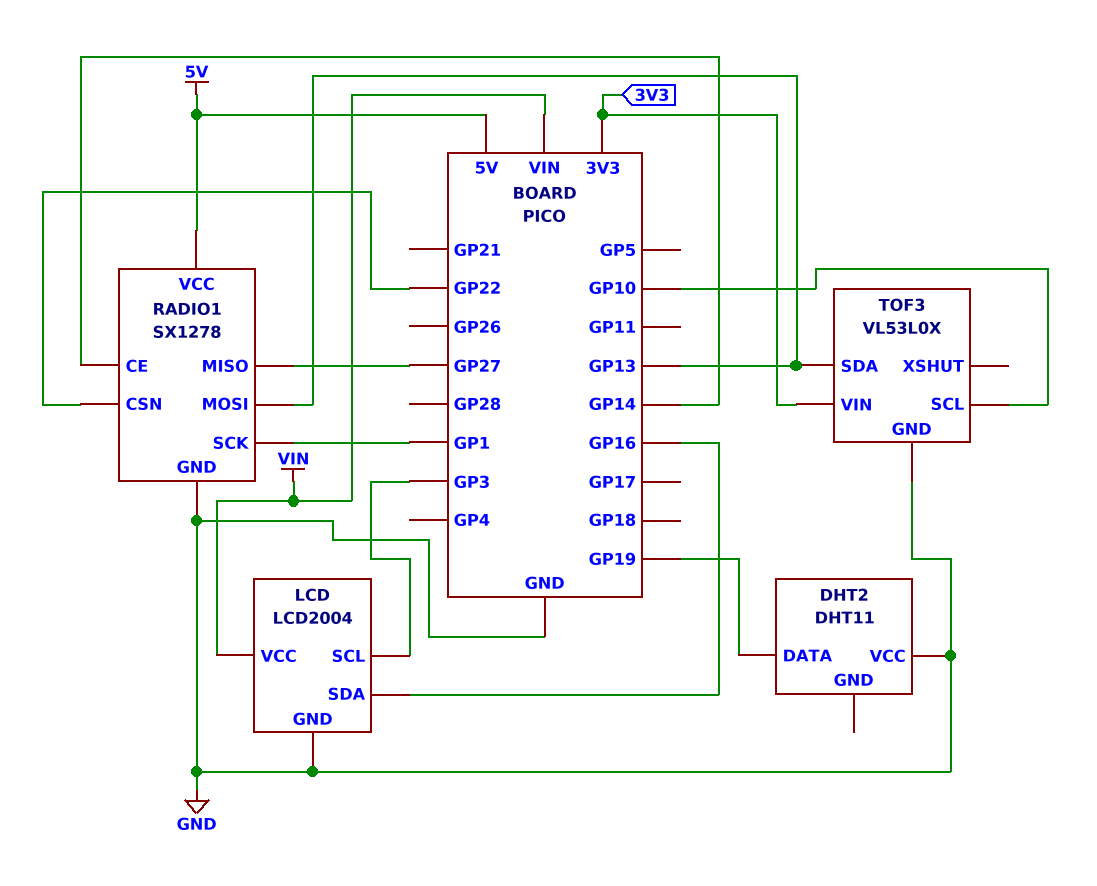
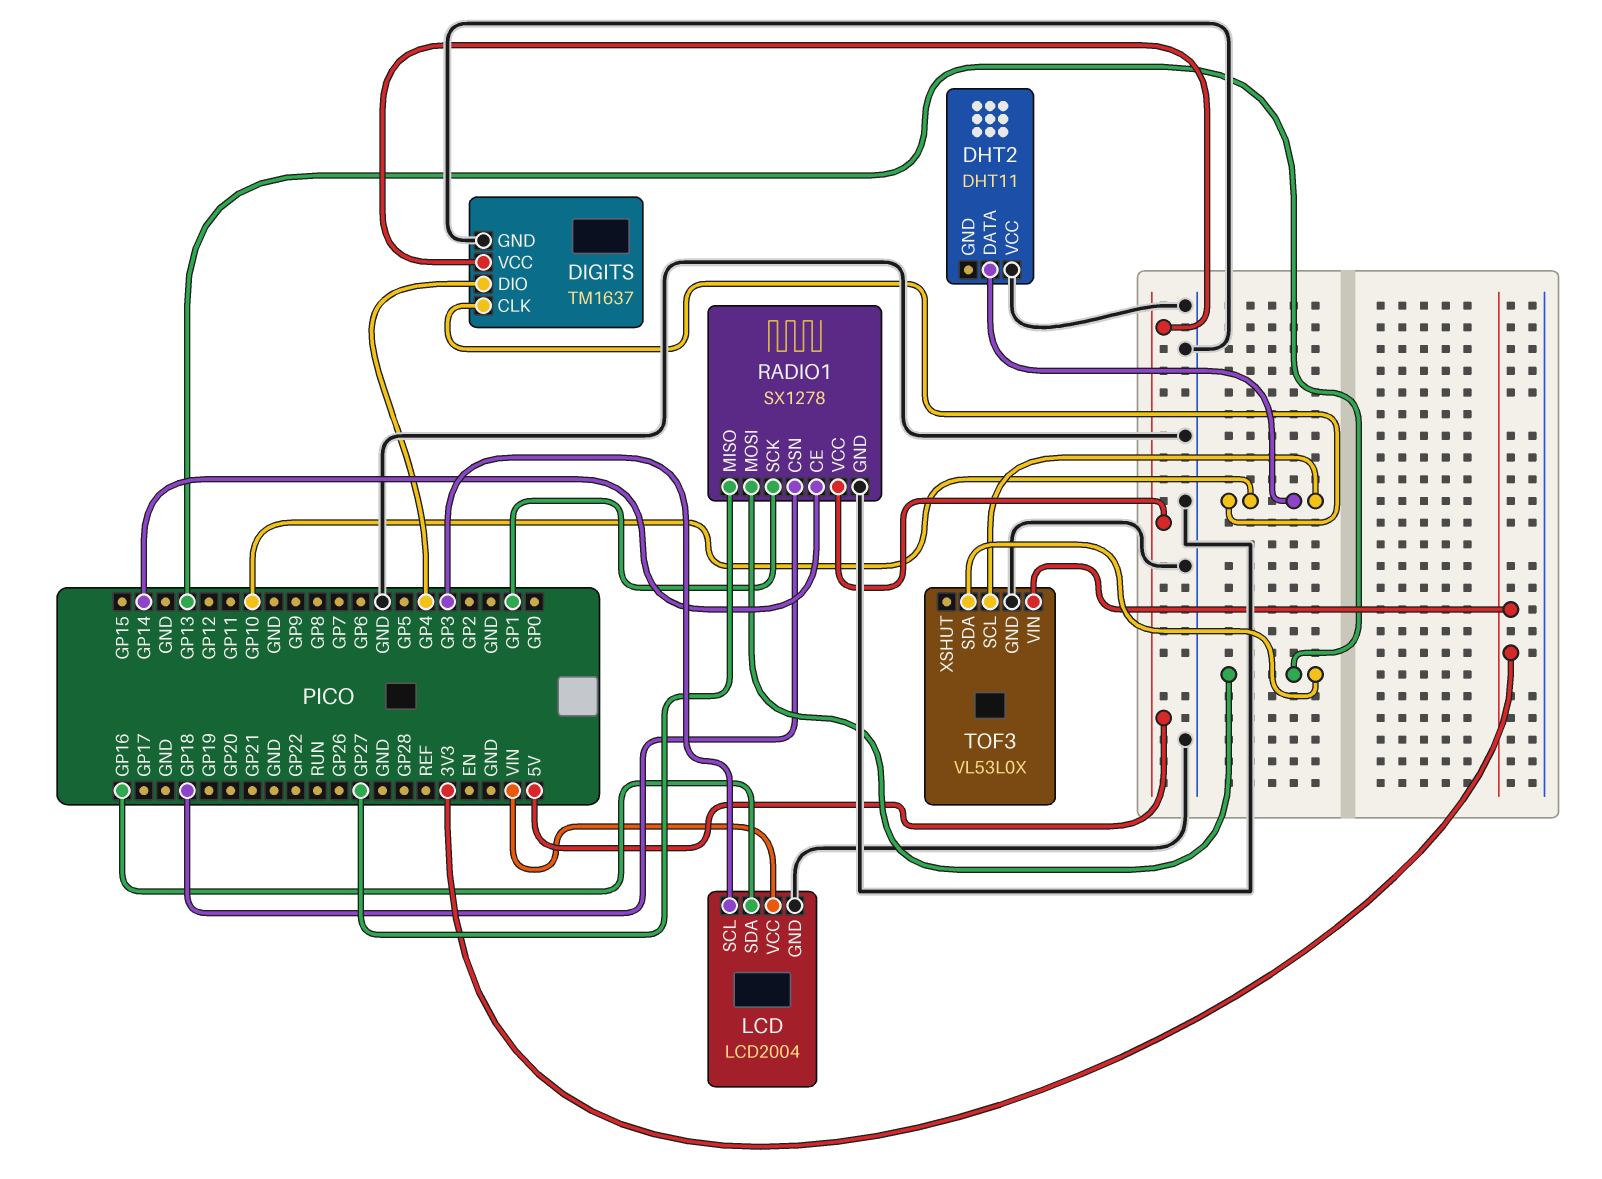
DHT2 pin DATA: GP19 -> GP10
DIGITS: none -> TM1637
DIGITS pin CLK: none -> GP10
DIGITS pin DIO: none -> GP4
DIGITS pin GND: none -> GND
DIGITS pin VCC: none -> 5V
RADIO1 pin CSN: GP22 -> GP18

